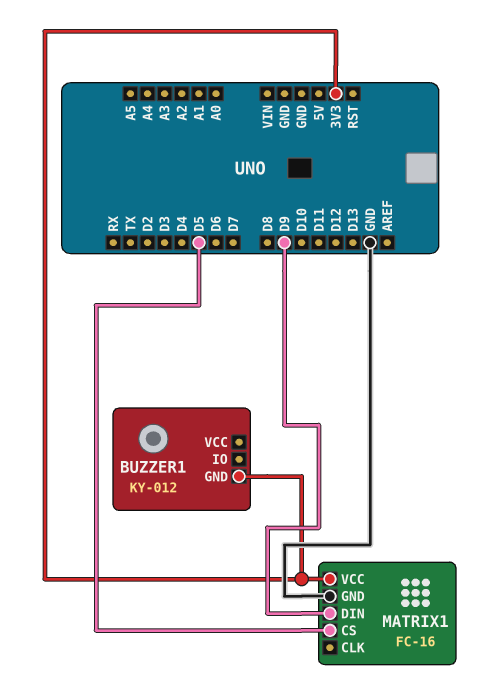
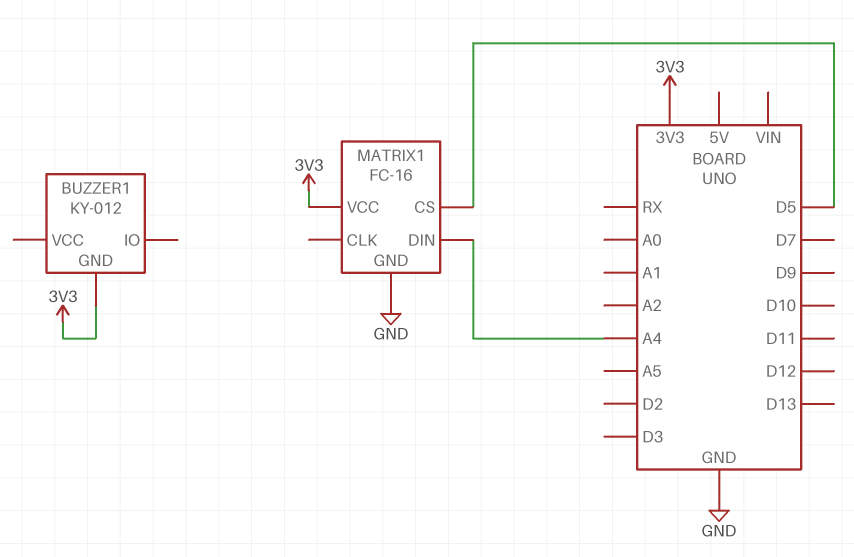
MATRIX1 pin DIN: D9 -> A4

